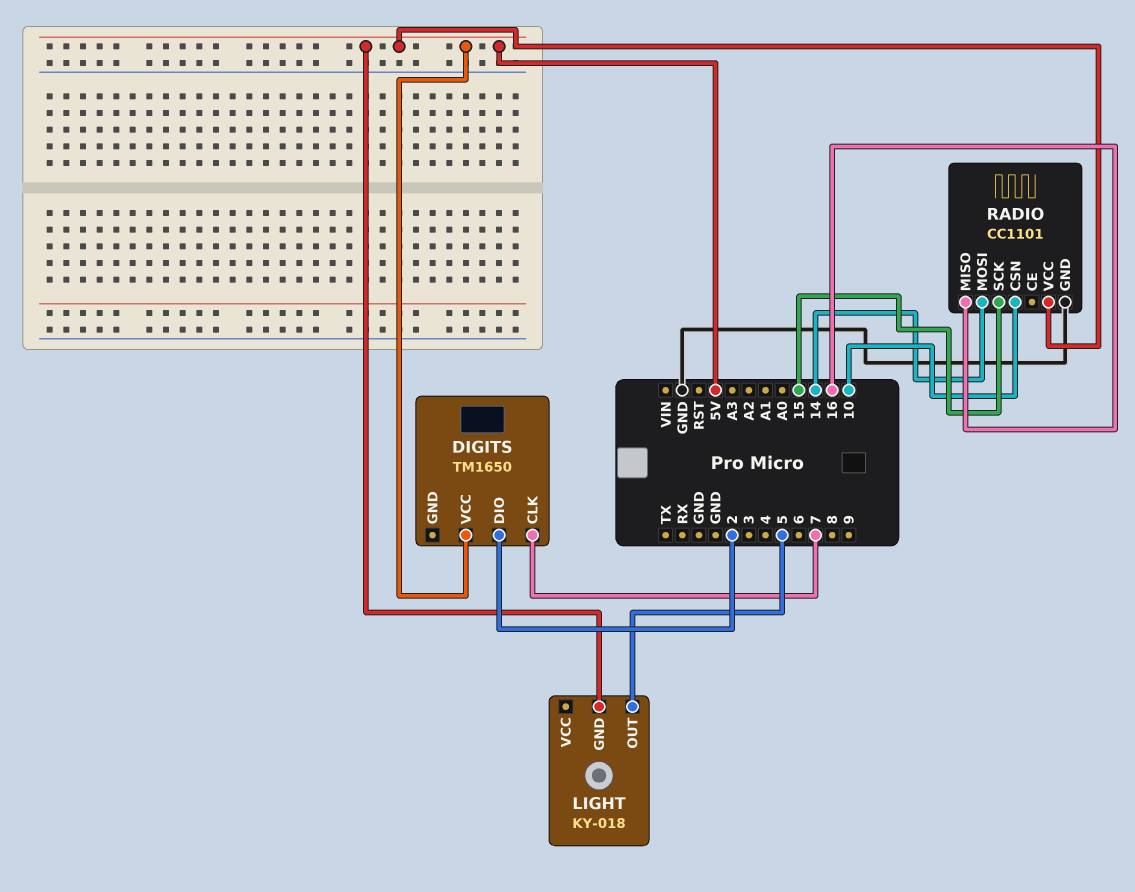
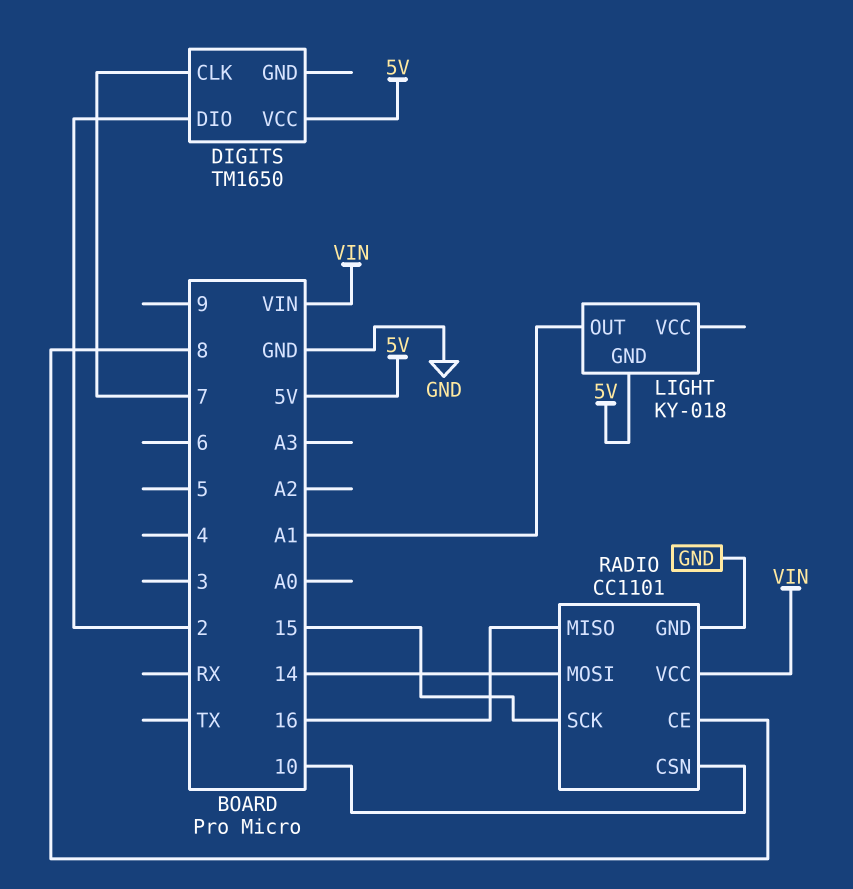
LIGHT pin OUT: 5 -> A1
RADIO pin CE: none -> 8
RADIO pin VCC: 5V -> VIN

